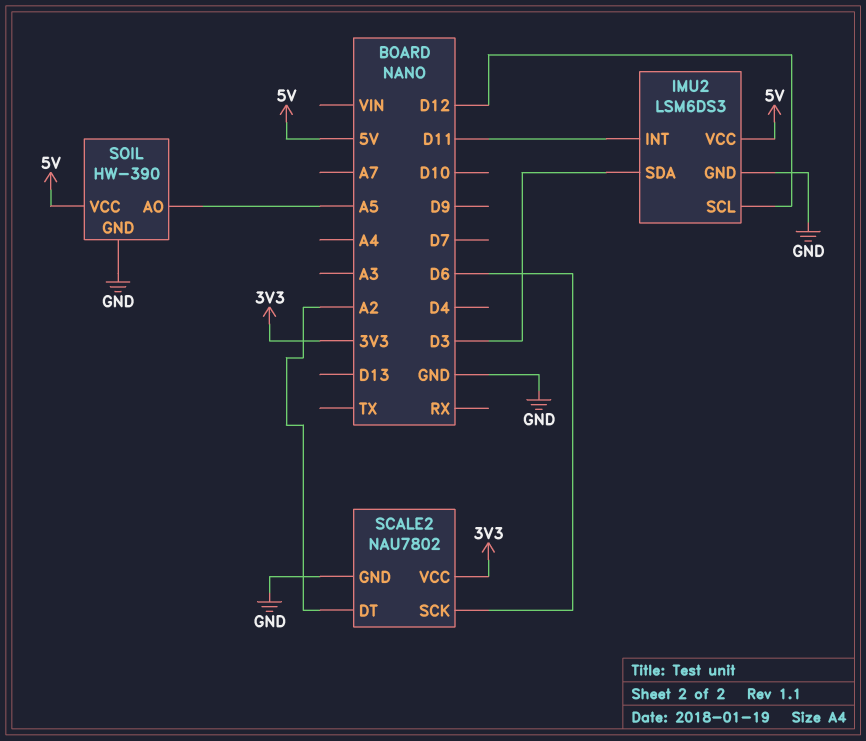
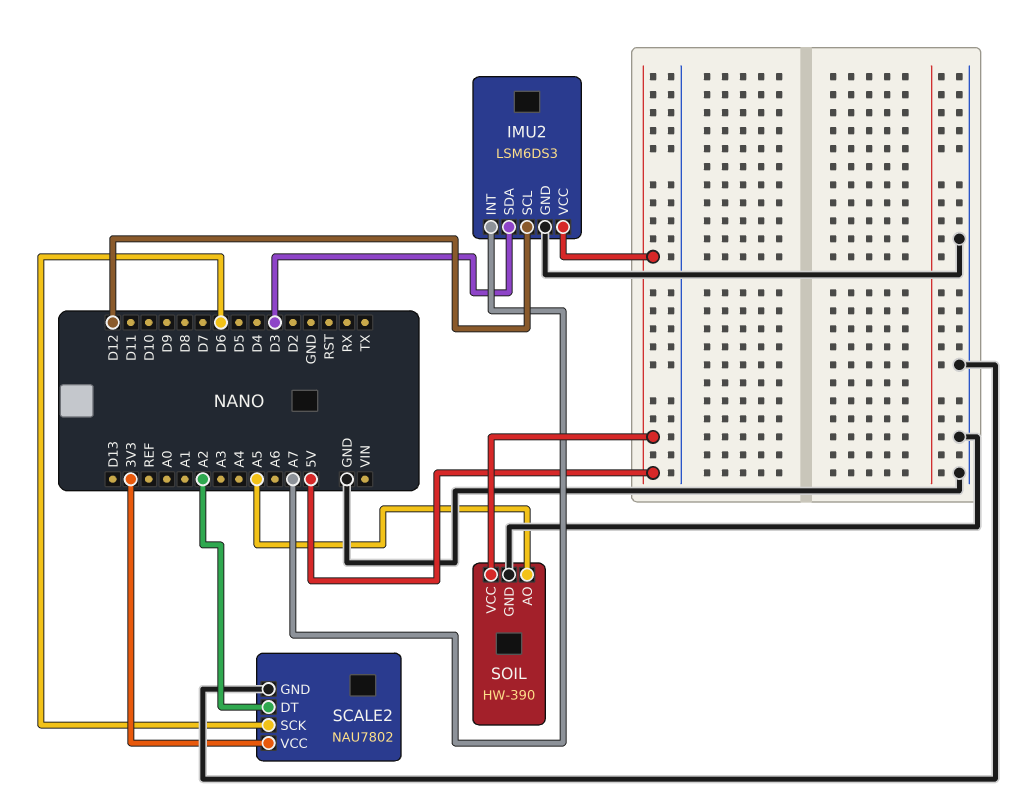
IMU2 pin INT: D11 -> A7

